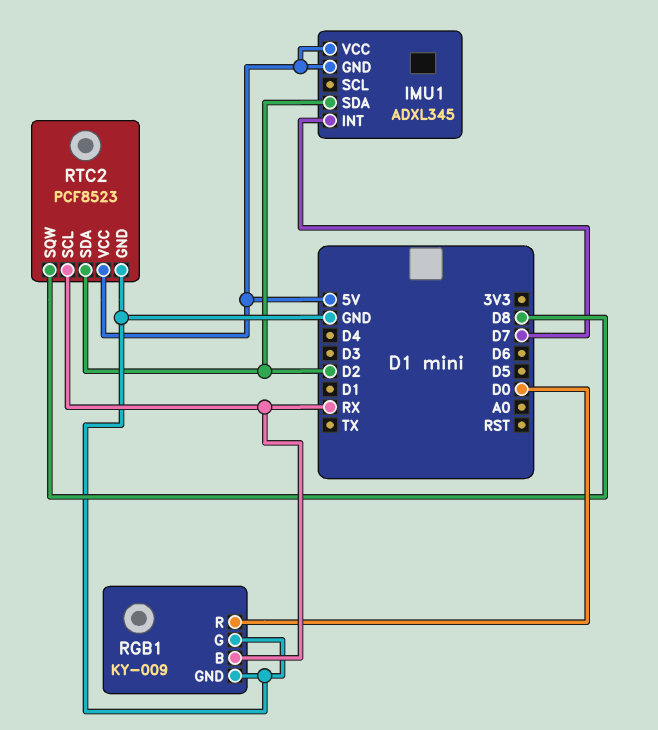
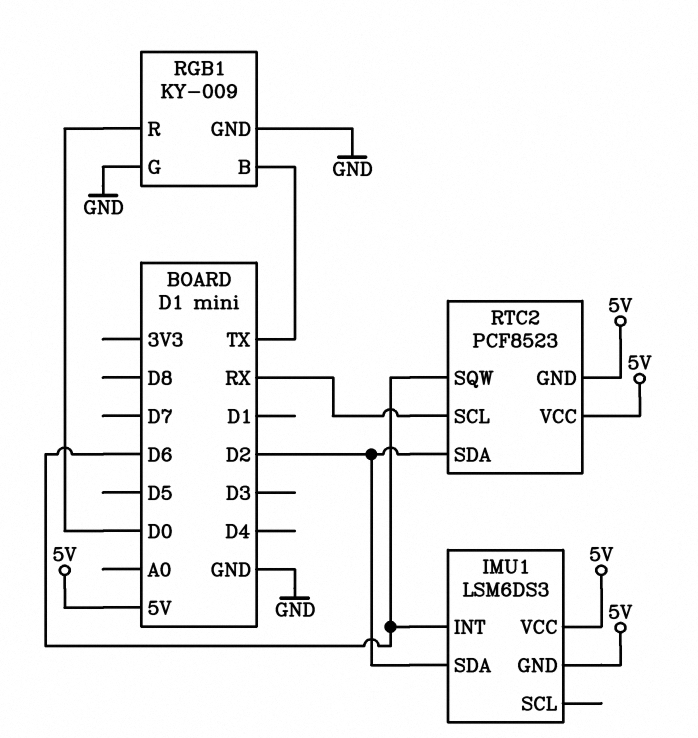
IMU1: ADXL345 -> LSM6DS3
IMU1 pin INT: D7 -> D6
RGB1 pin B: RX -> TX
RTC2 pin GND: GND -> 5V
RTC2 pin SQW: D8 -> D6

